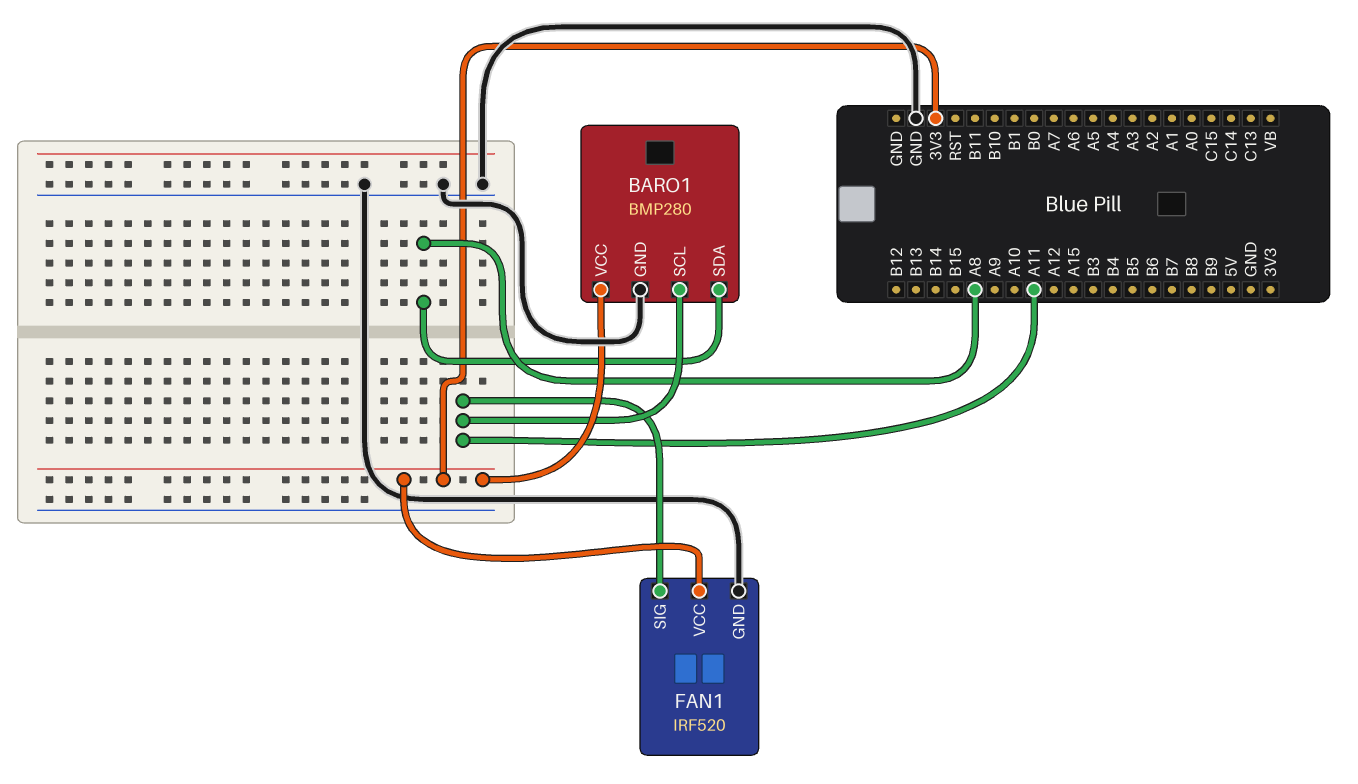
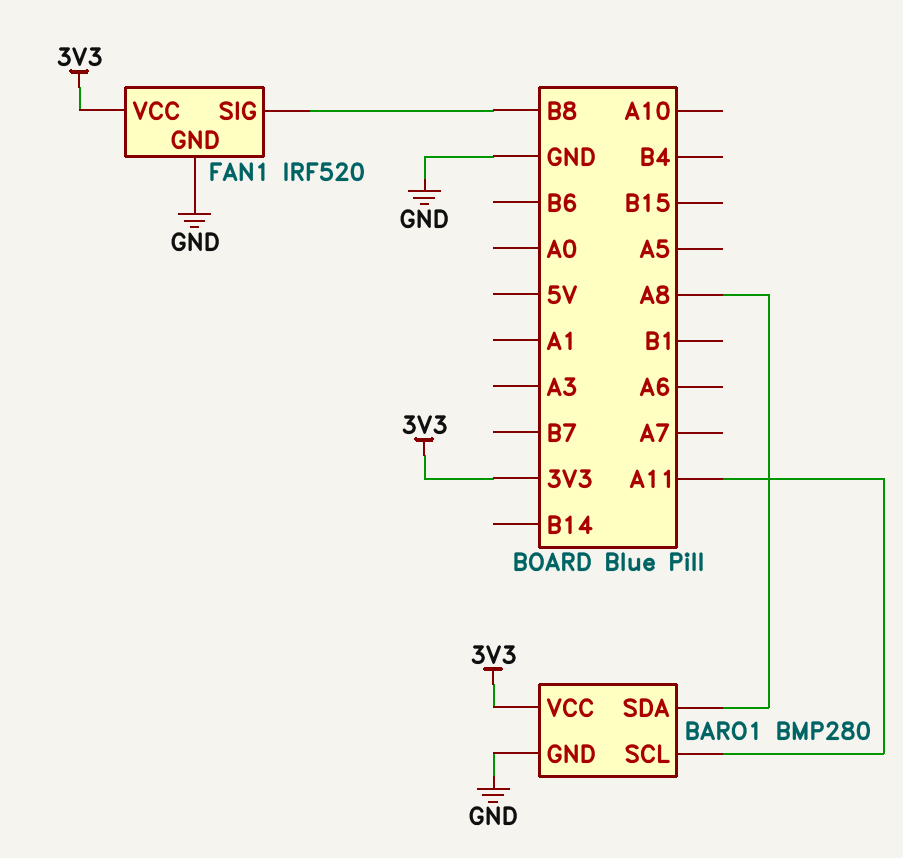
FAN1 pin SIG: A11 -> B8

